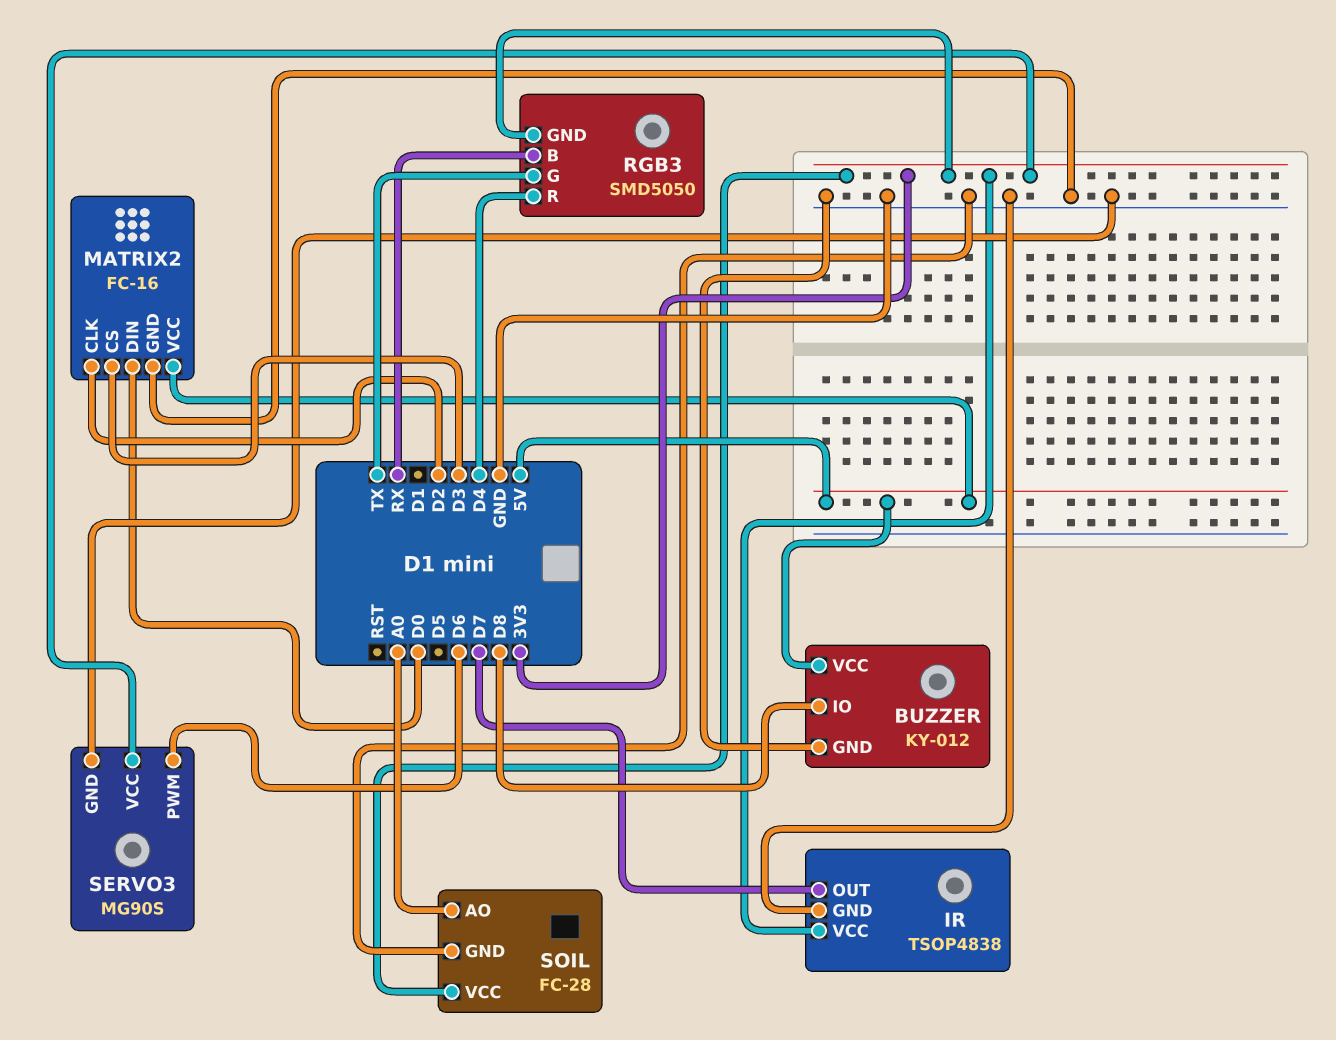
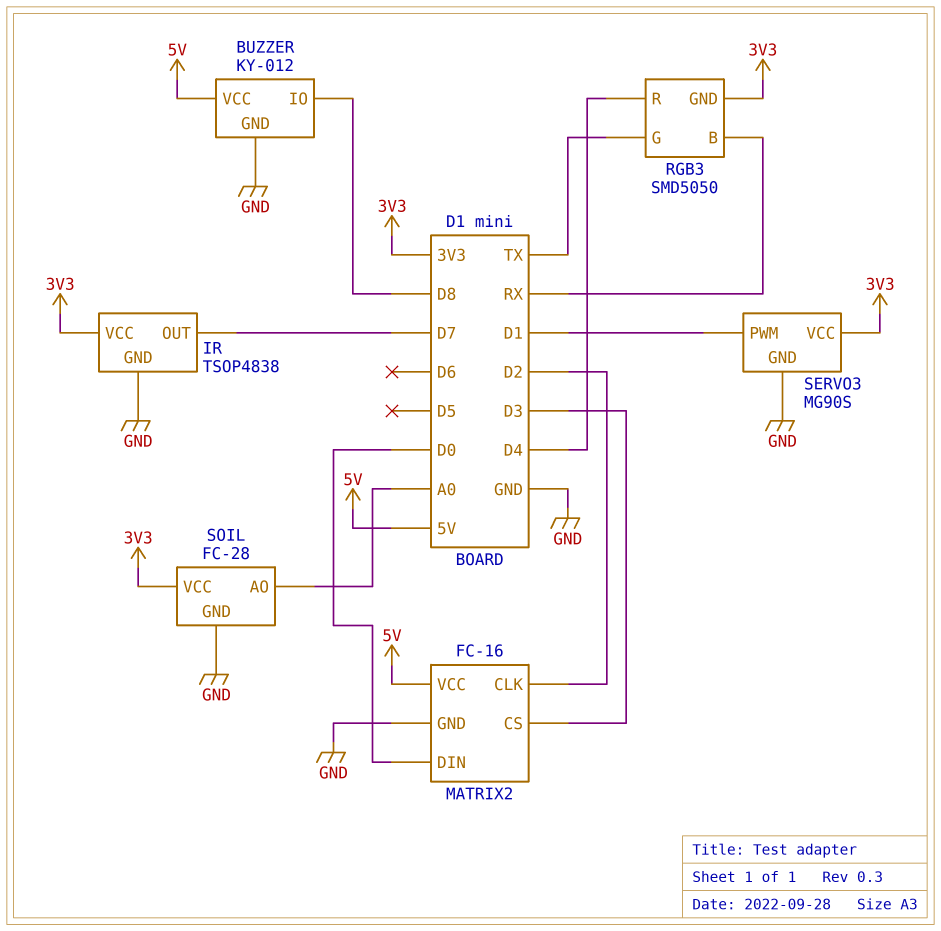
SERVO3 pin PWM: D6 -> D1

